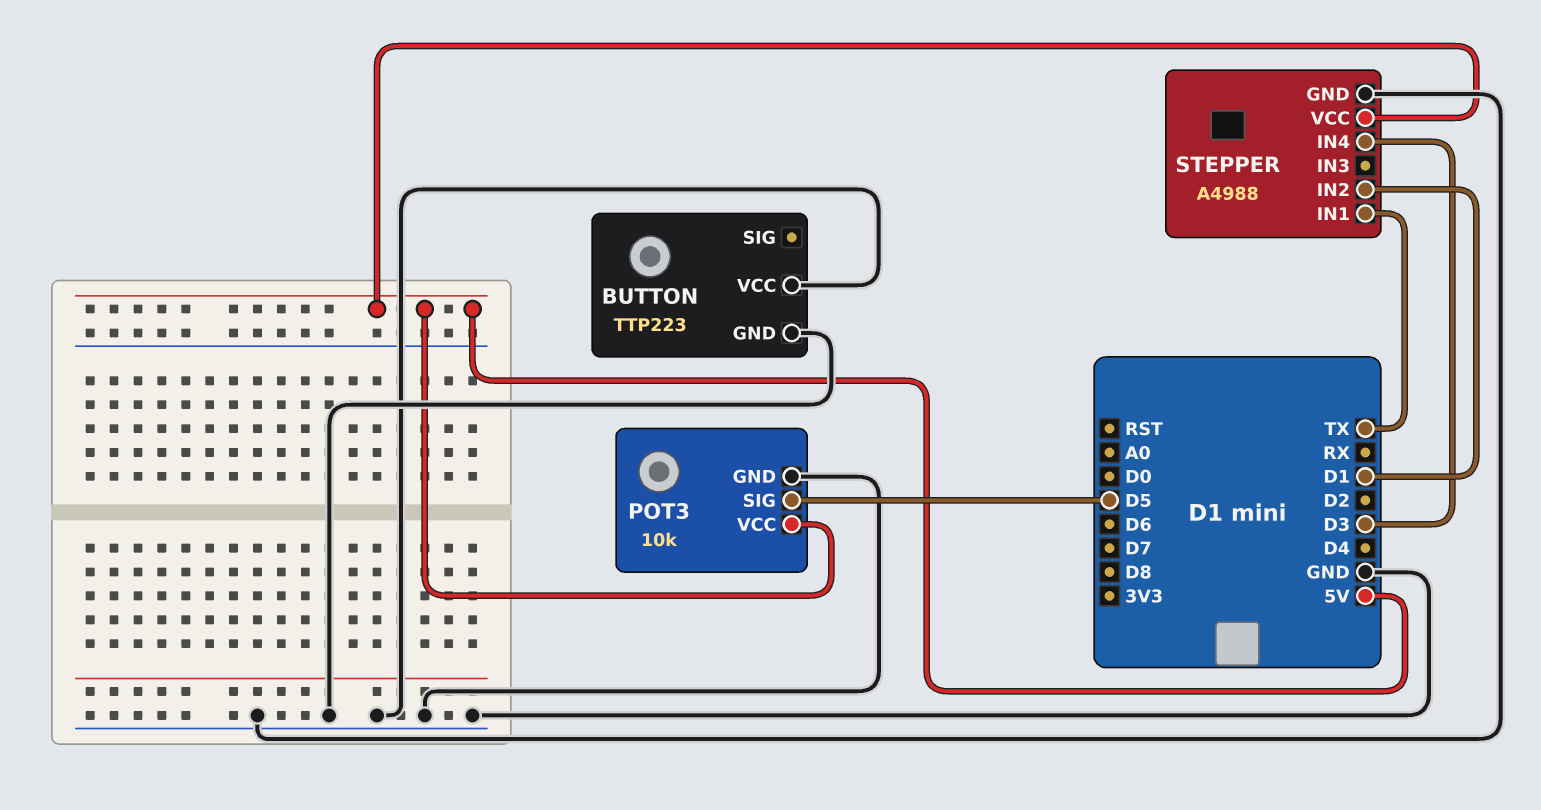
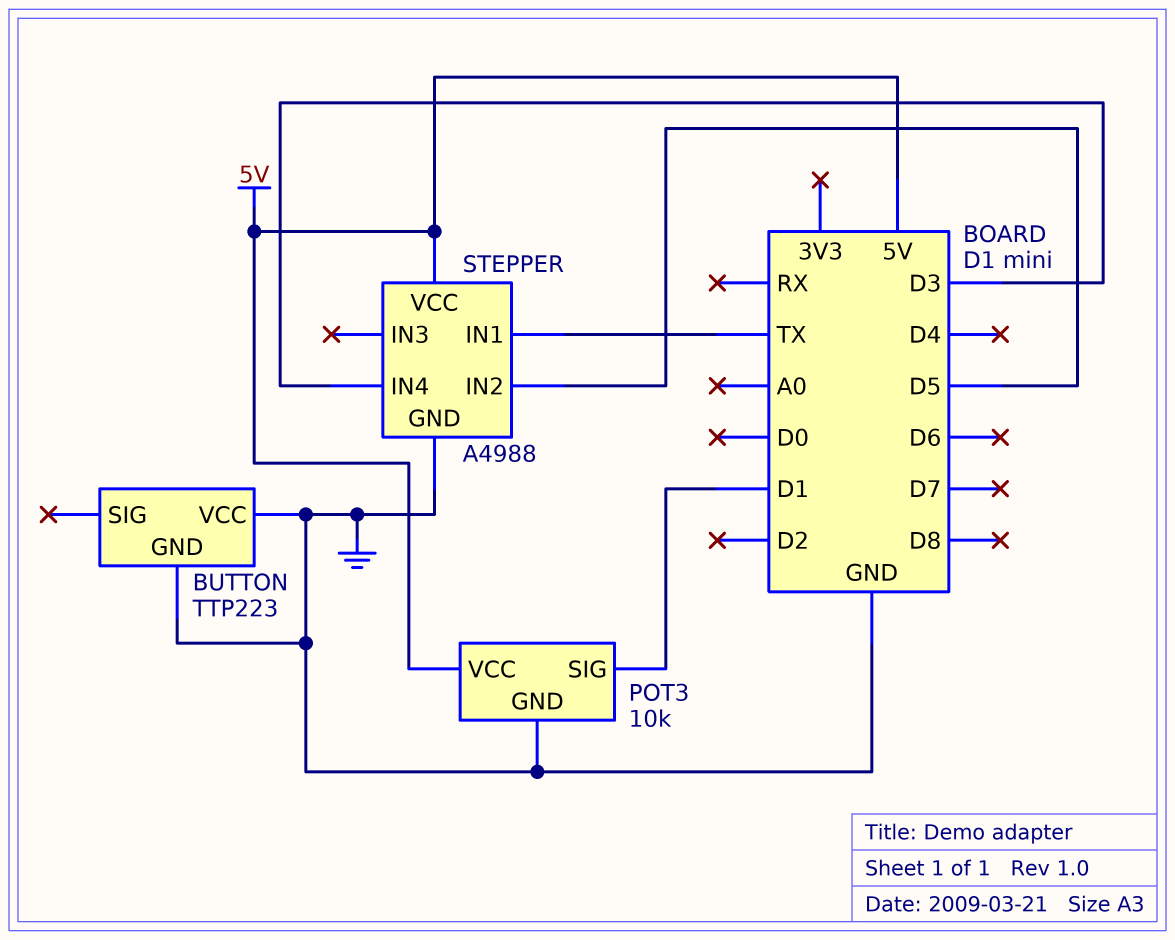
POT3 pin SIG: D5 -> D1
STEPPER pin IN2: D1 -> D5

